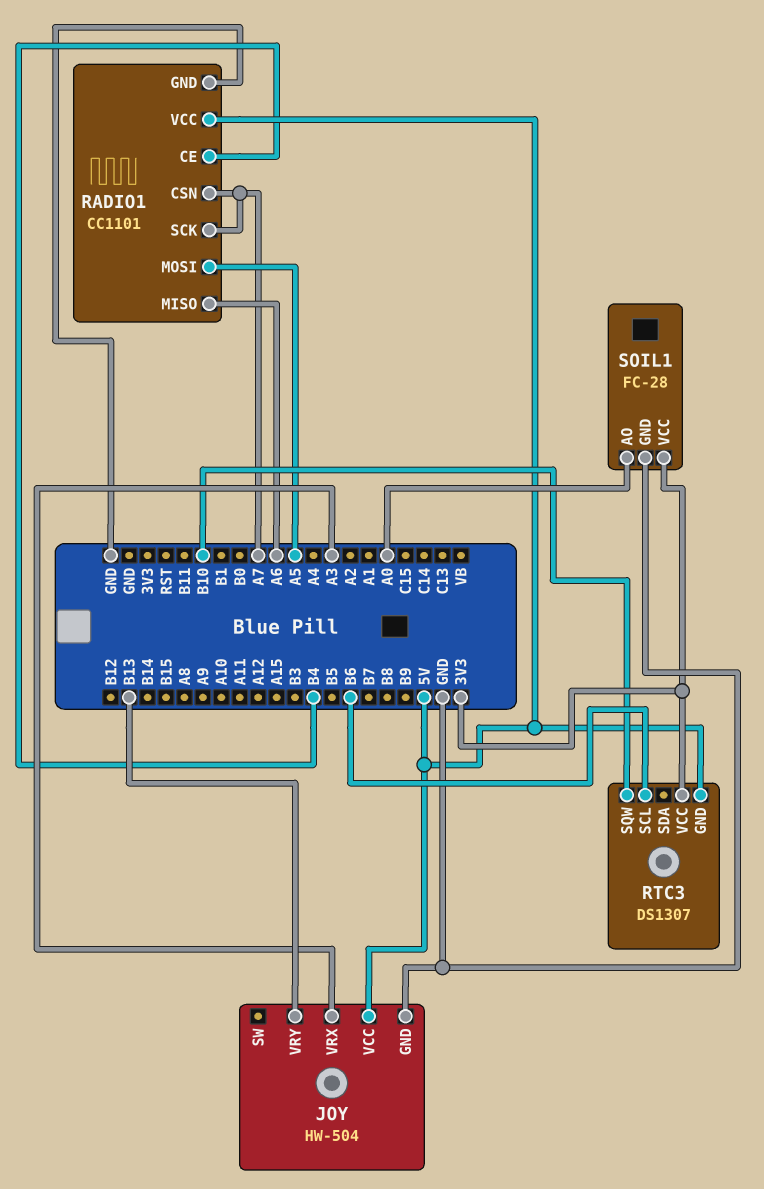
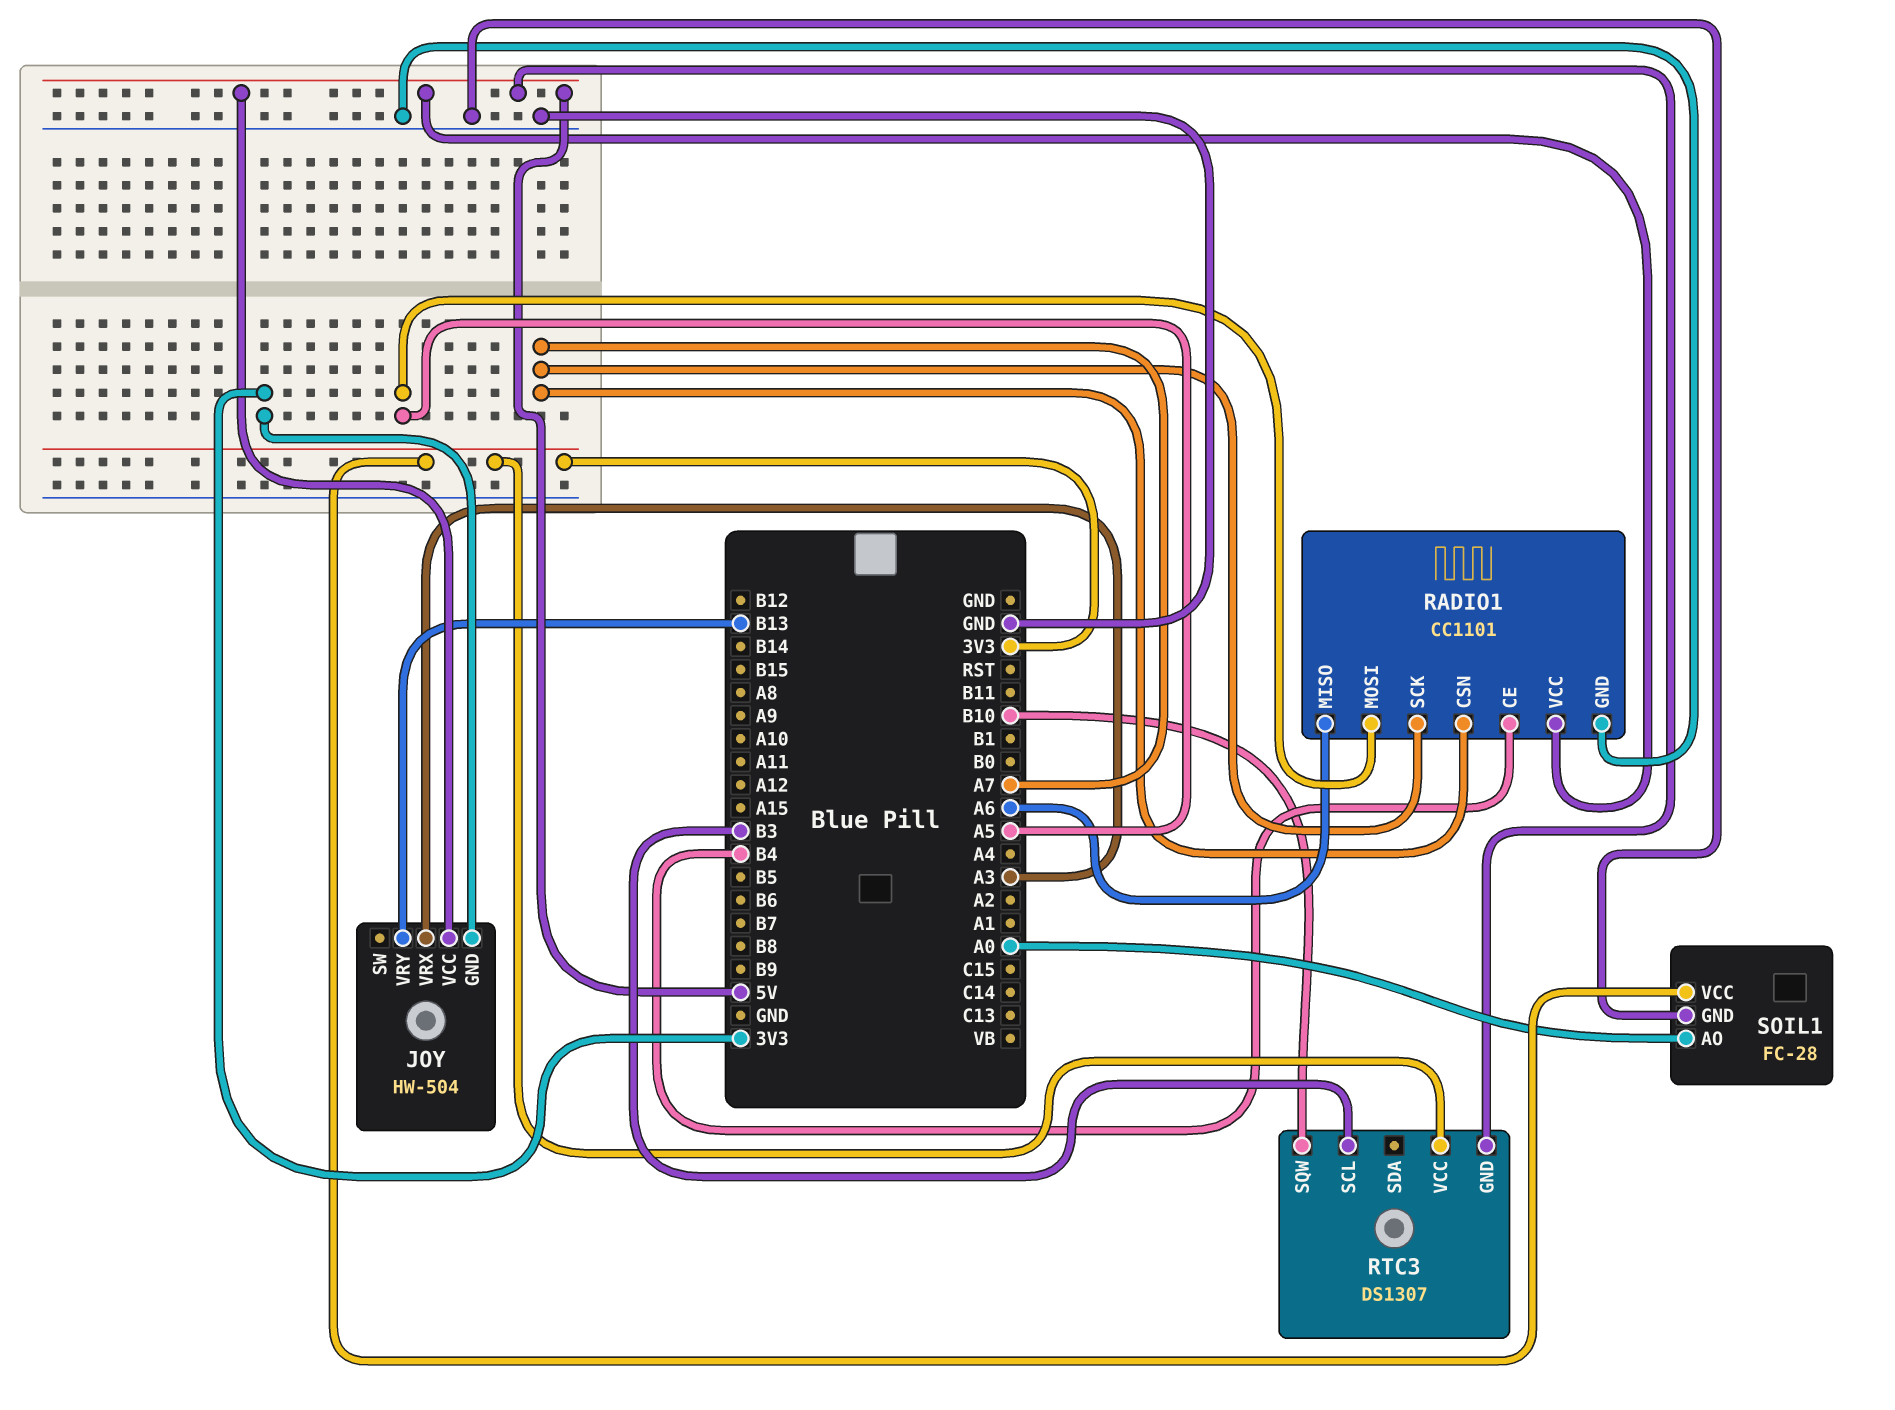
JOY pin GND: GND -> 3V3
RTC3 pin SCL: B6 -> B3

